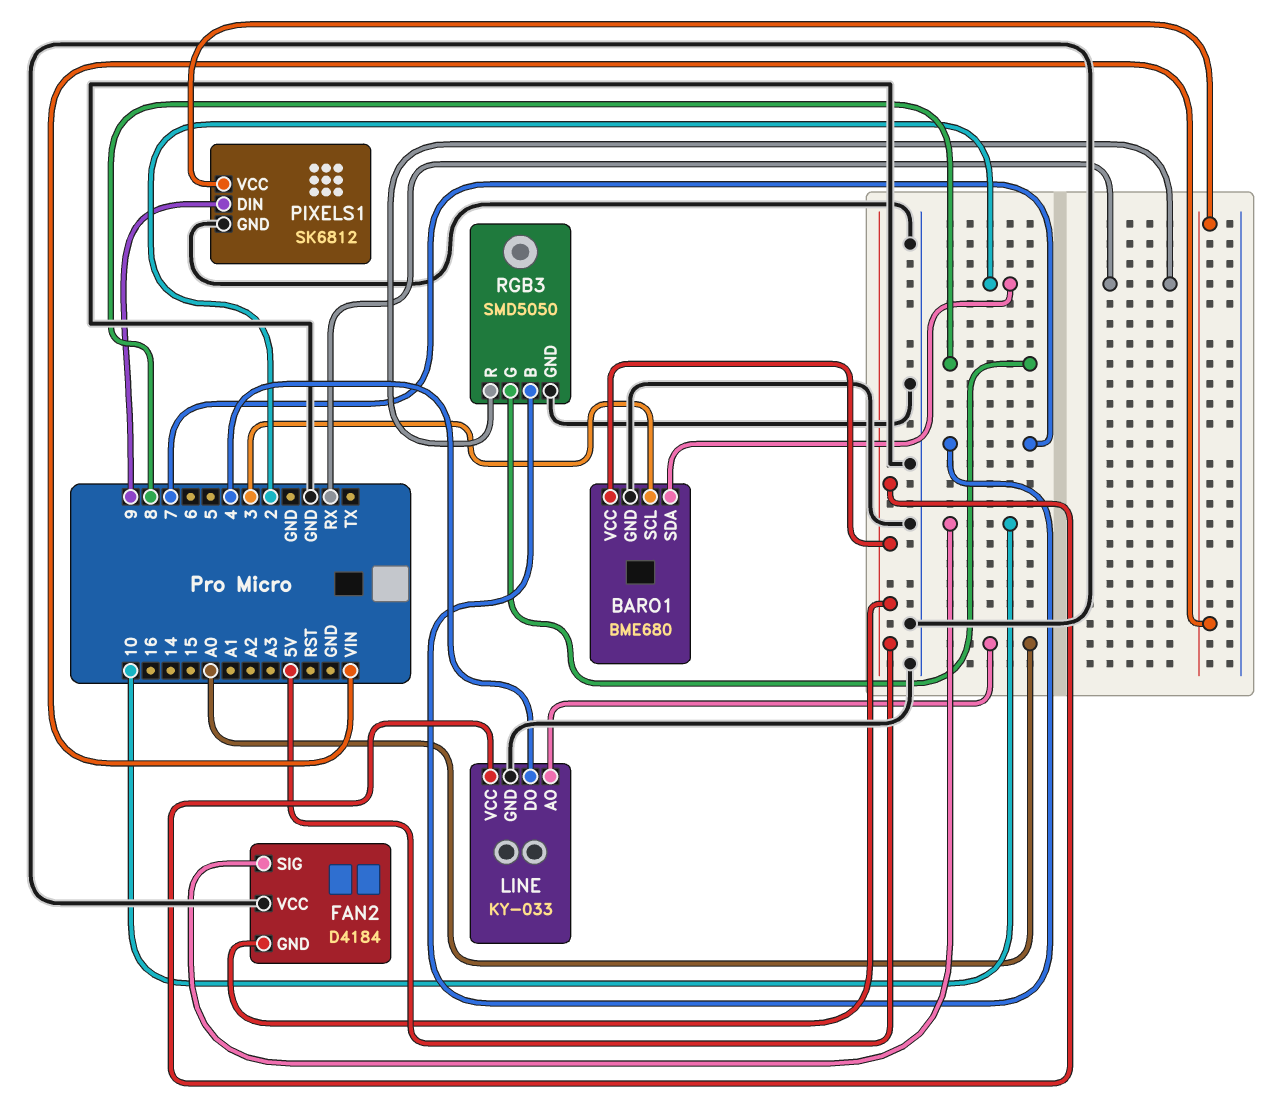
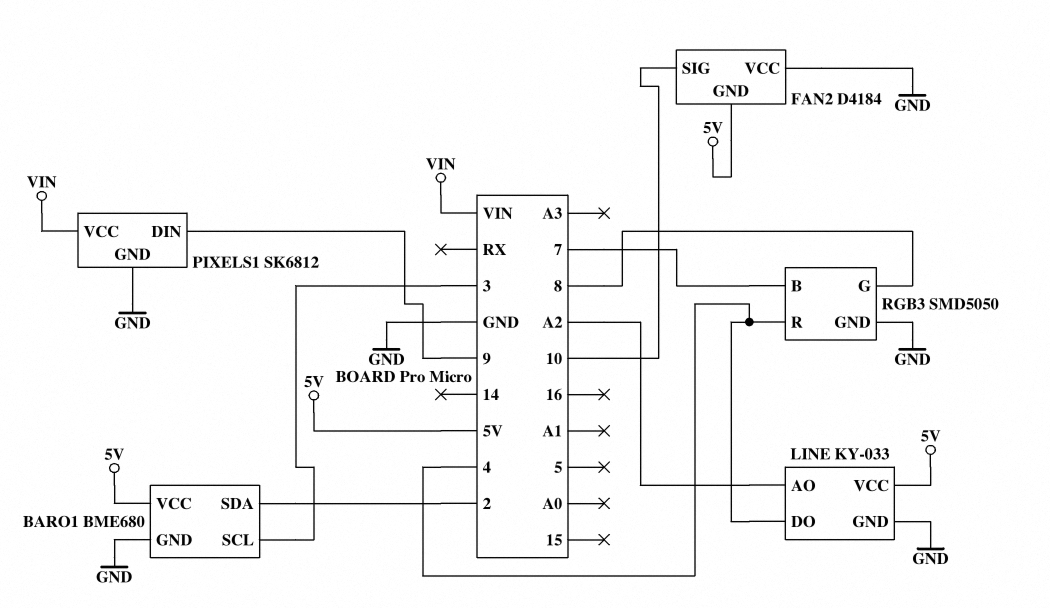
LINE pin AO: A0 -> A2
RGB3 pin R: RX -> 4

